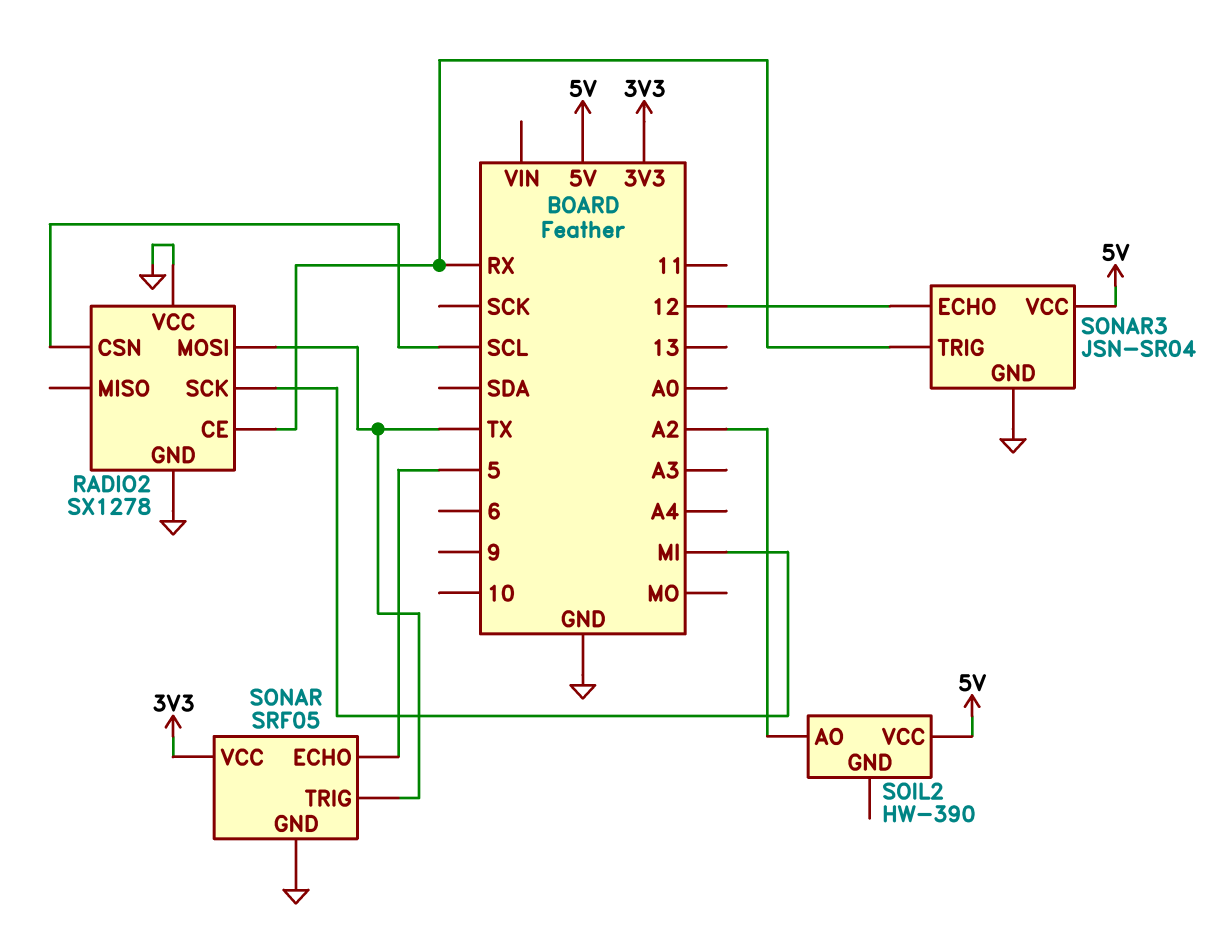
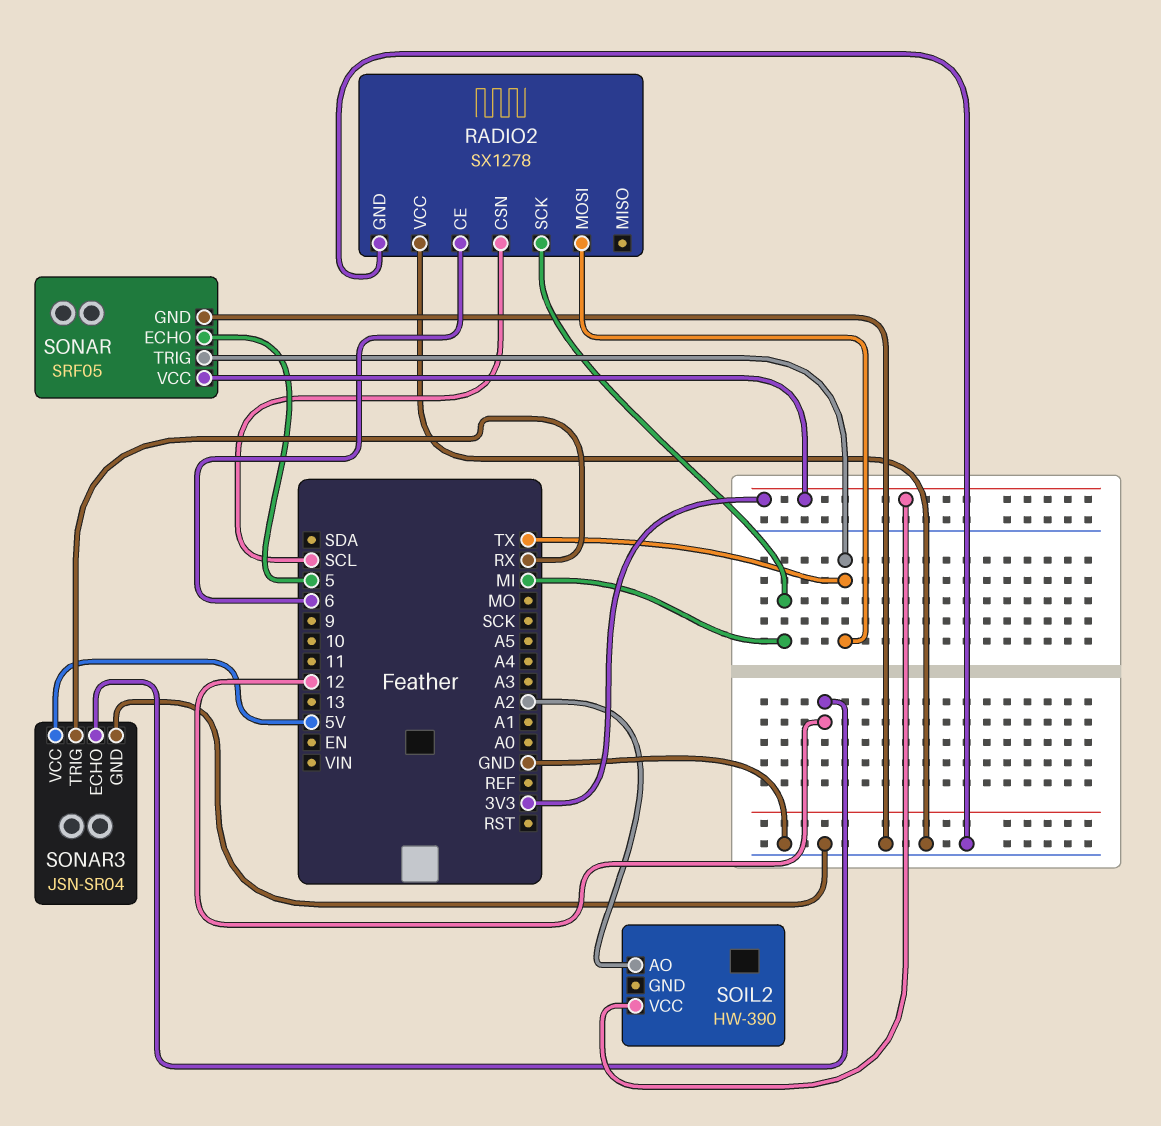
RADIO2 pin CE: RX -> 6
SOIL2 pin VCC: 5V -> 3V3

